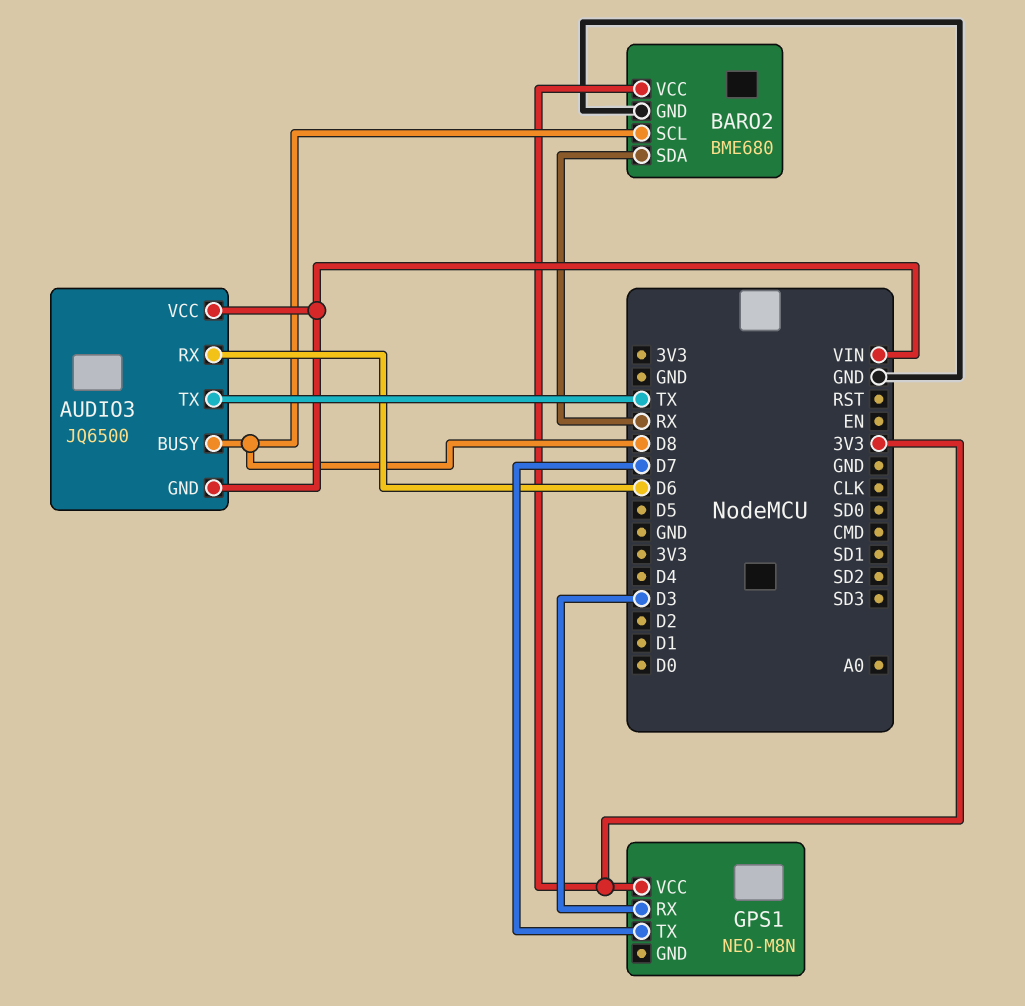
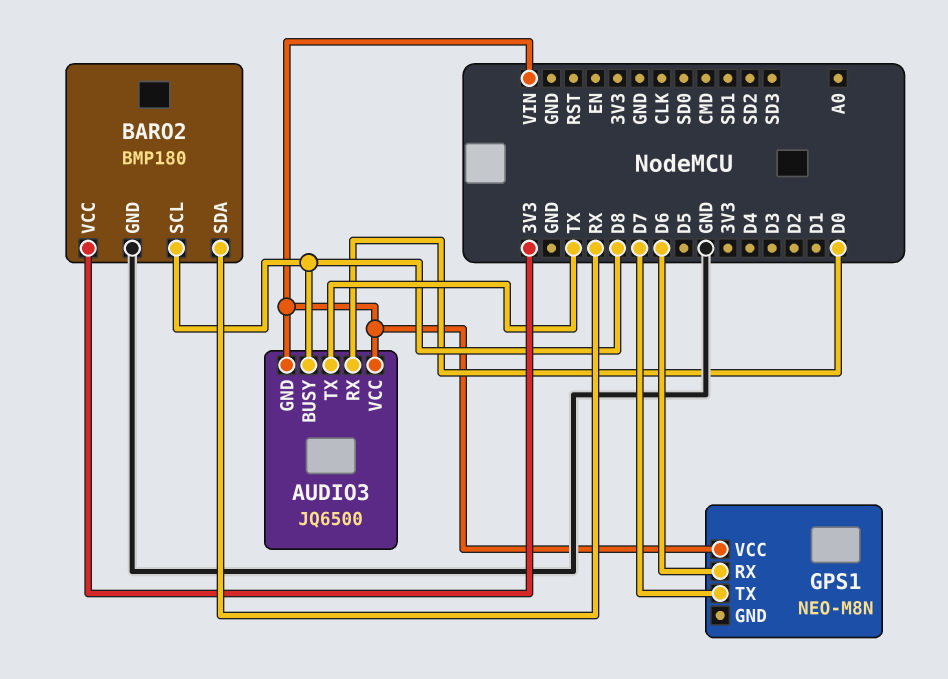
AUDIO3 pin RX: D6 -> D0
BARO2: BME680 -> BMP180
GPS1 pin RX: D3 -> D6
GPS1 pin VCC: 3V3 -> VIN

